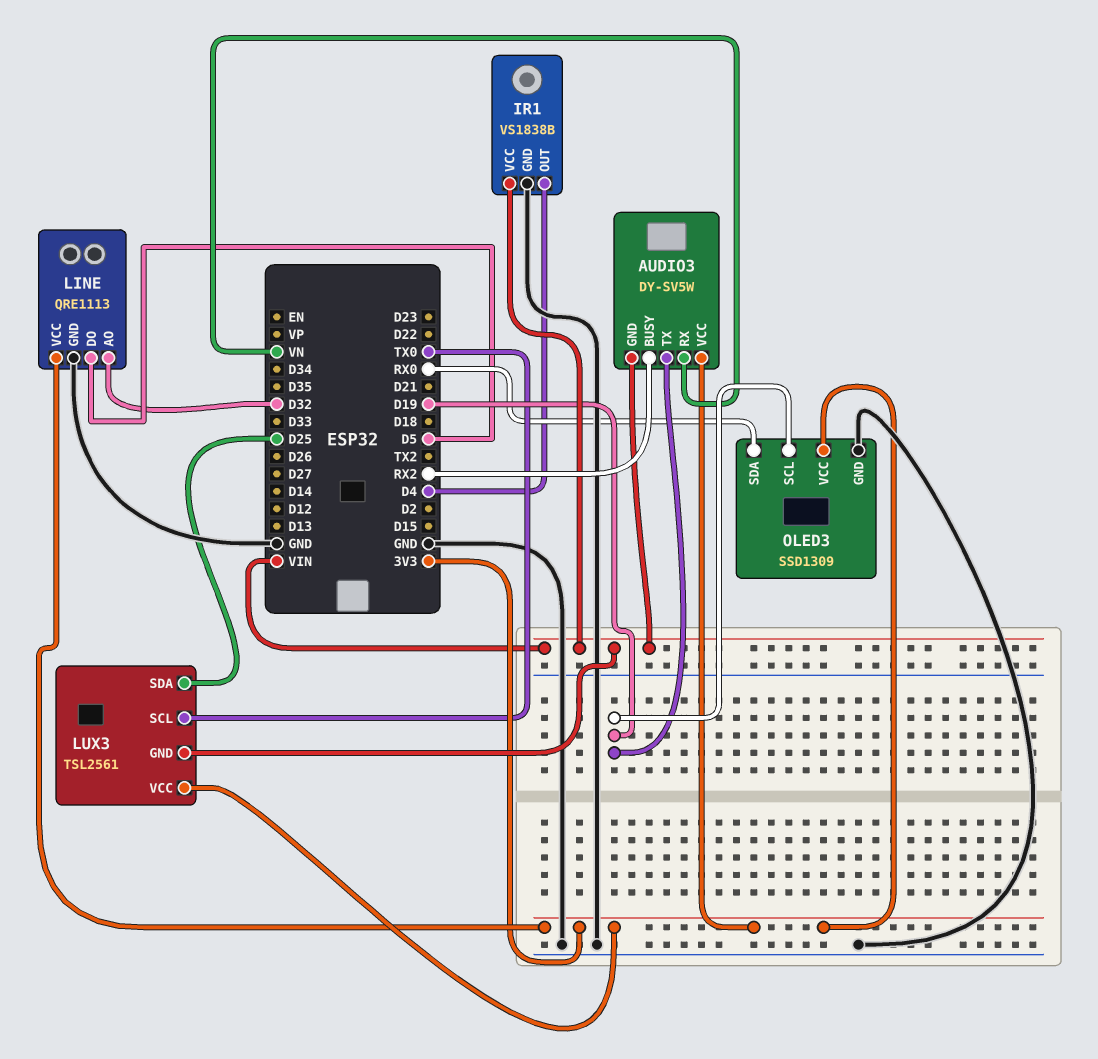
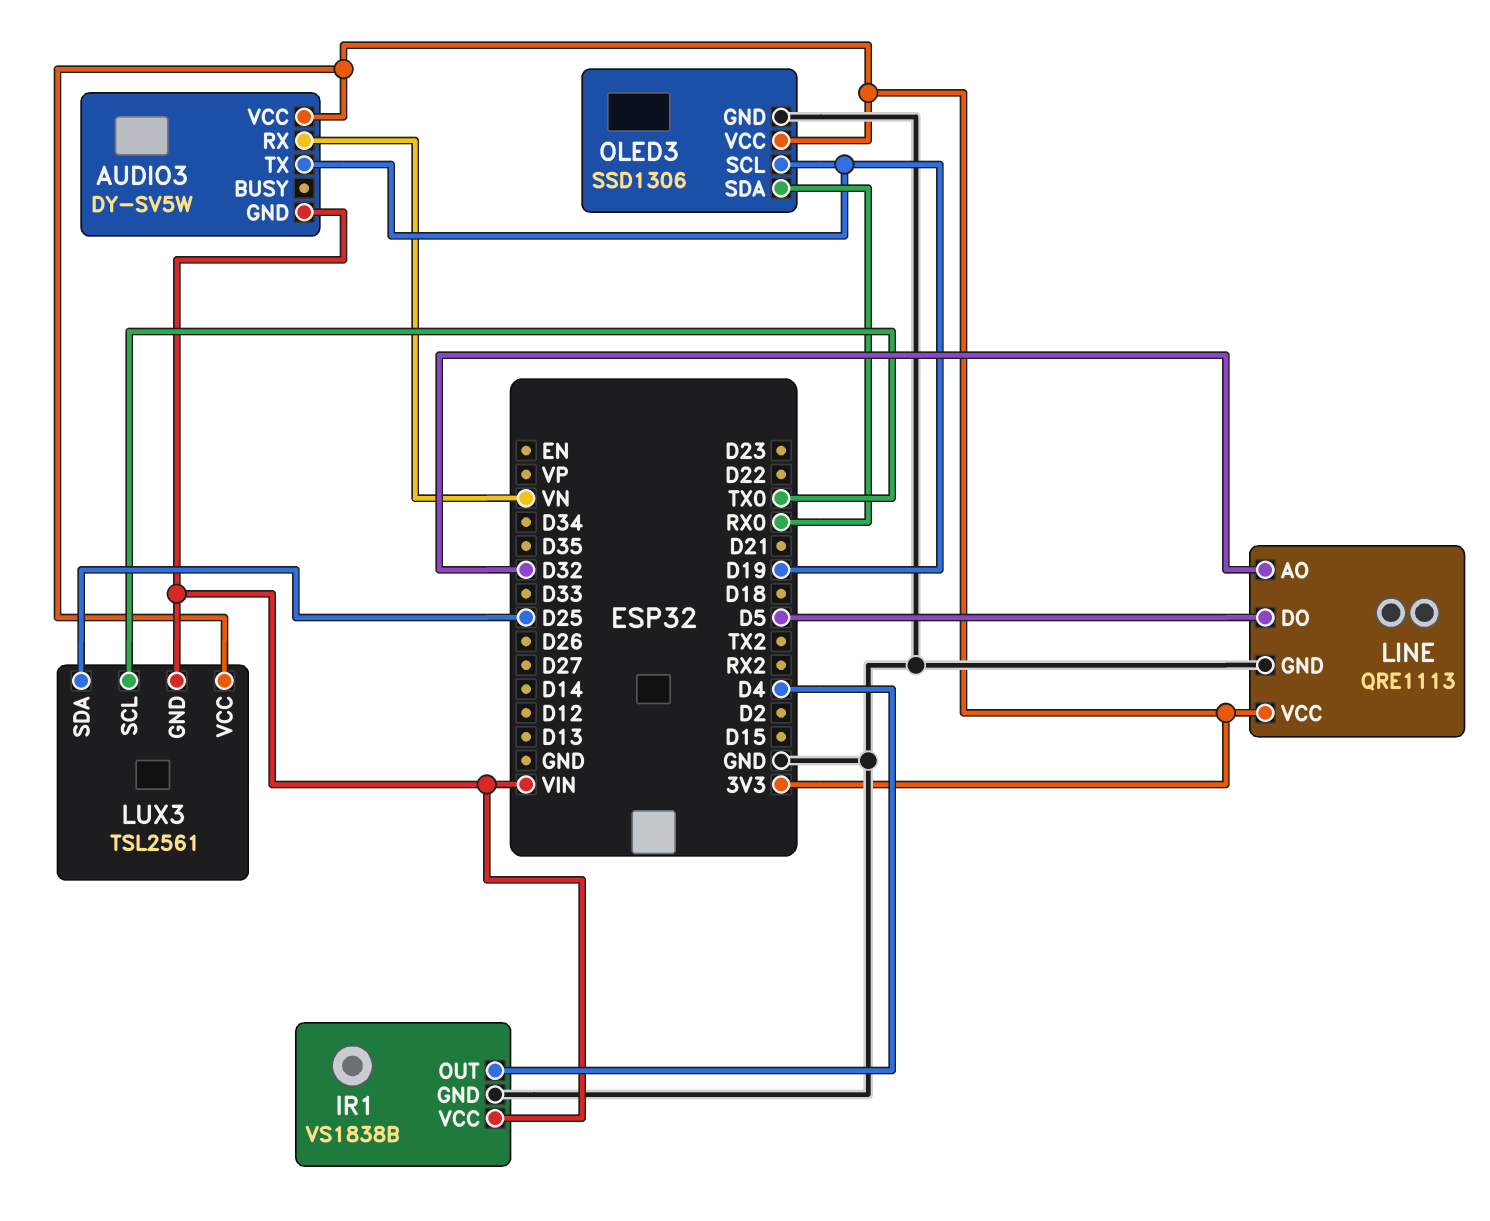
AUDIO3 pin BUSY: RX2 -> none
OLED3: SSD1309 -> SSD1306

